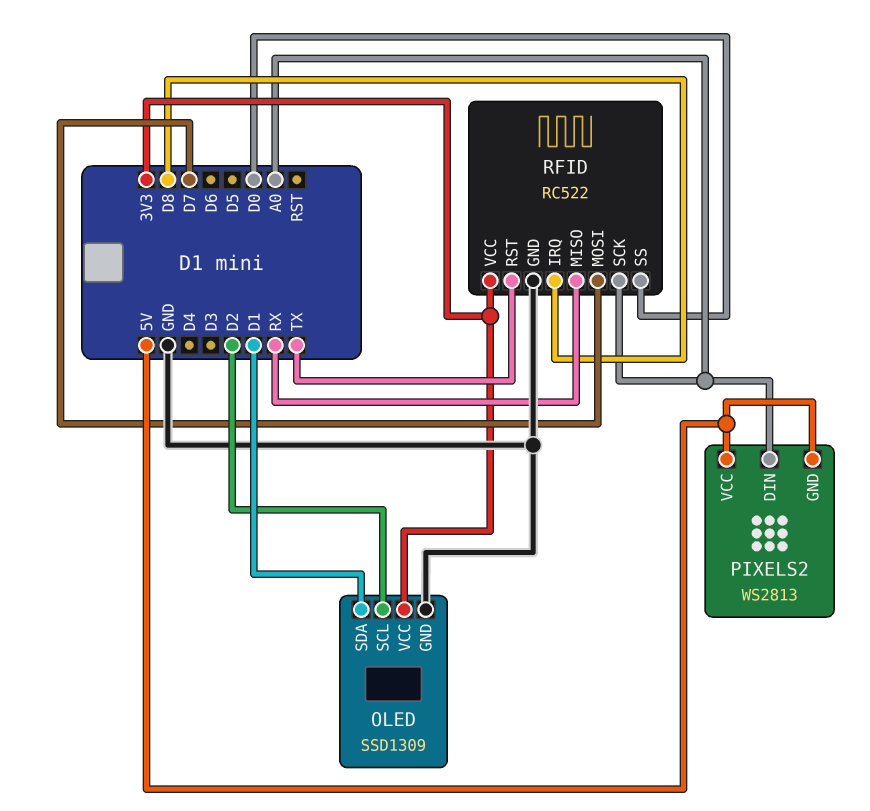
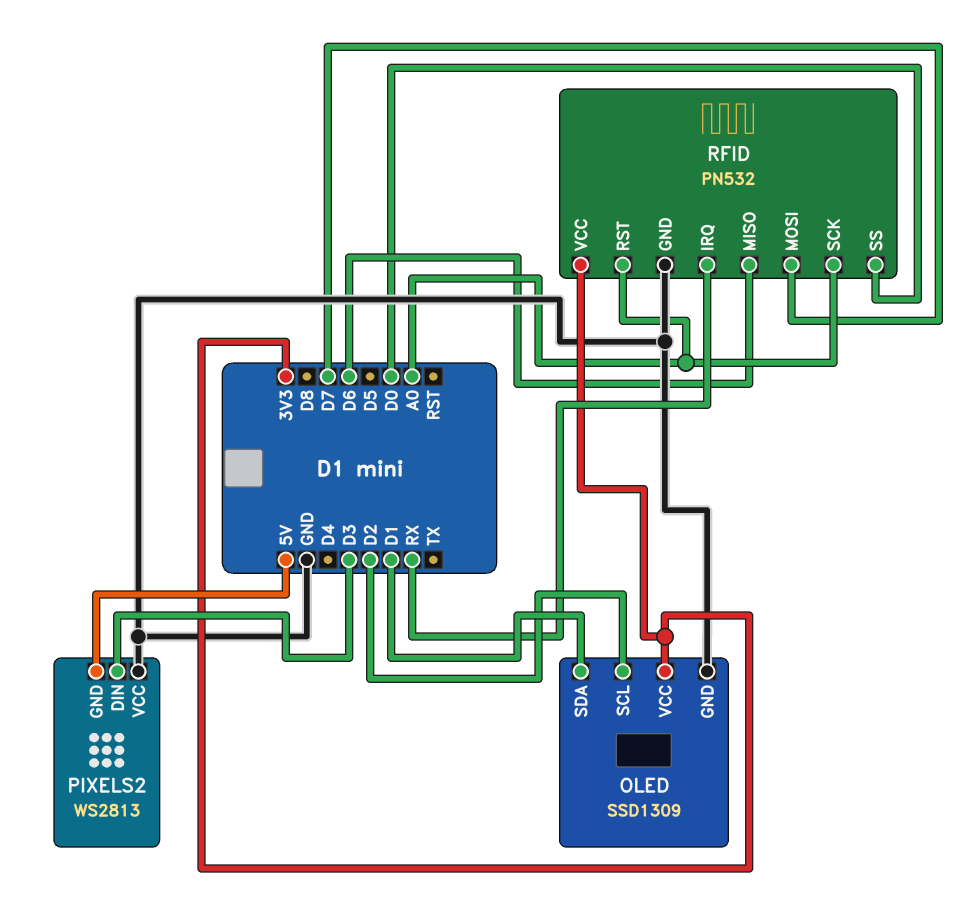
PIXELS2 pin DIN: A0 -> D3
PIXELS2 pin VCC: 5V -> GND
RFID: RC522 -> PN532
RFID pin IRQ: D8 -> RX
RFID pin MISO: RX -> D6
RFID pin RST: TX -> A0

